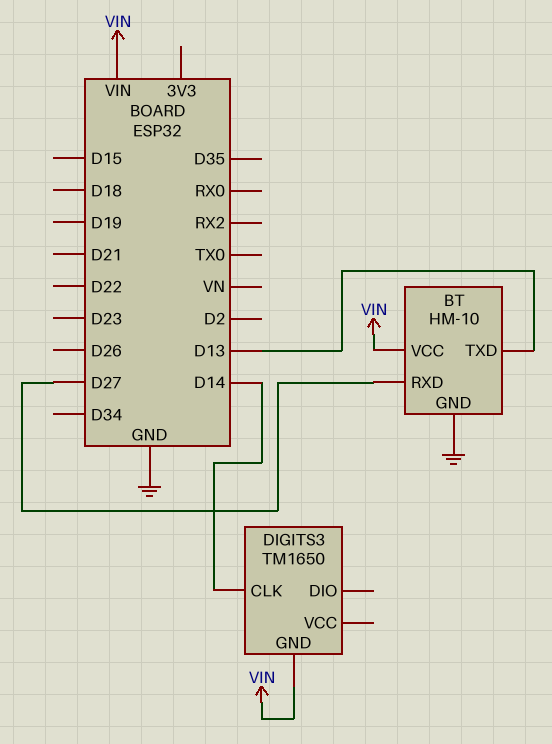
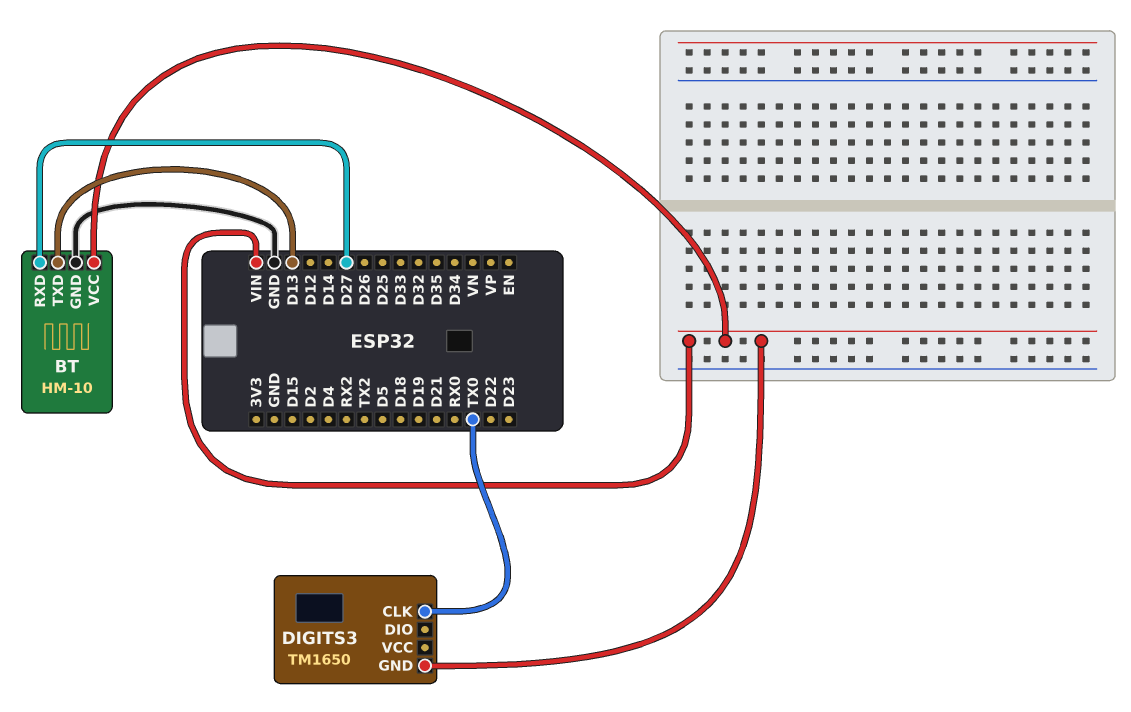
DIGITS3 pin CLK: D14 -> TX0

